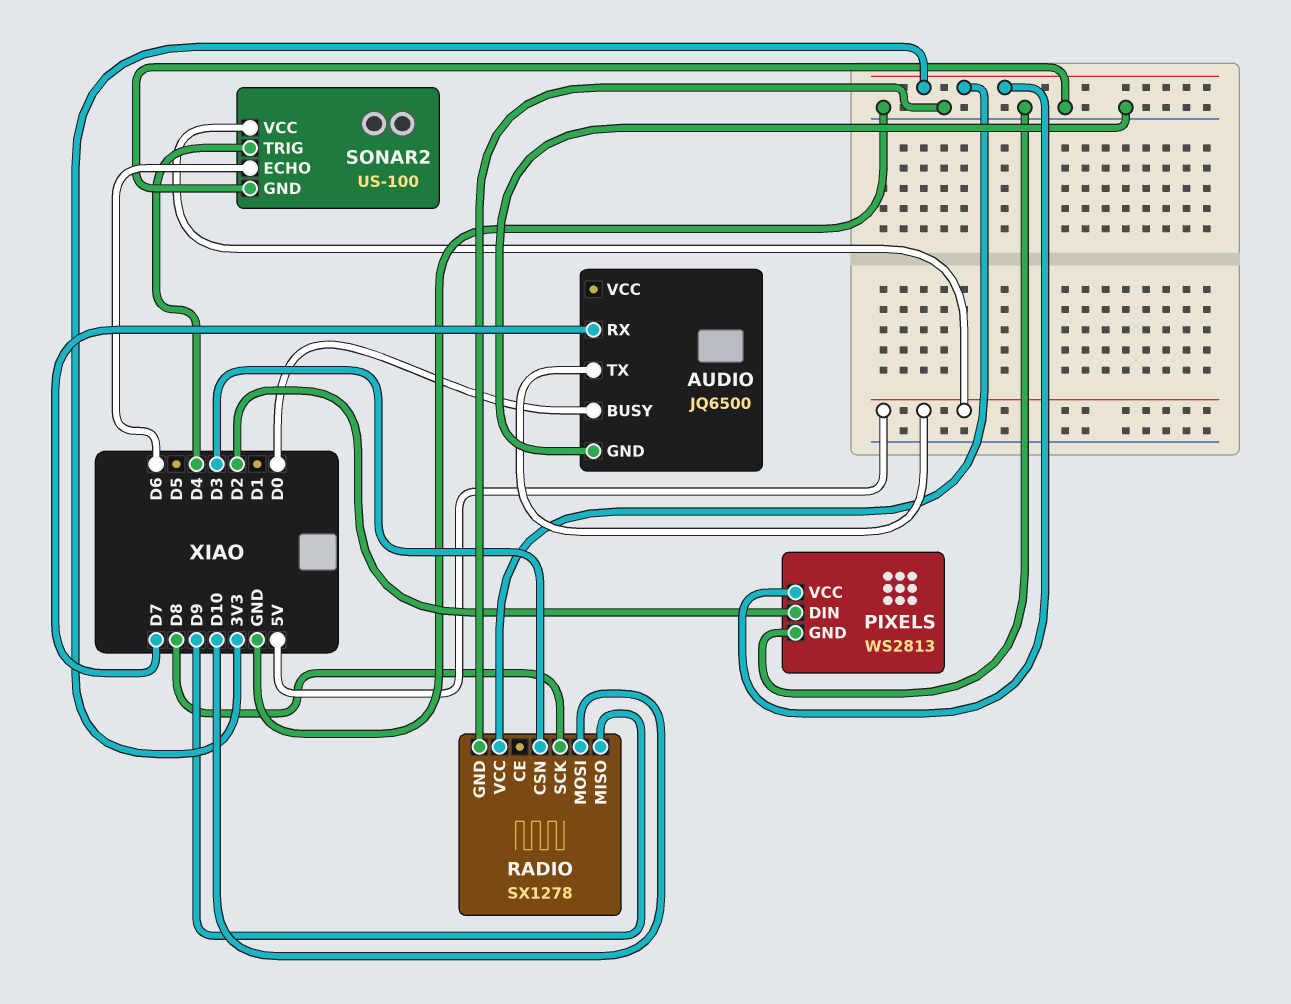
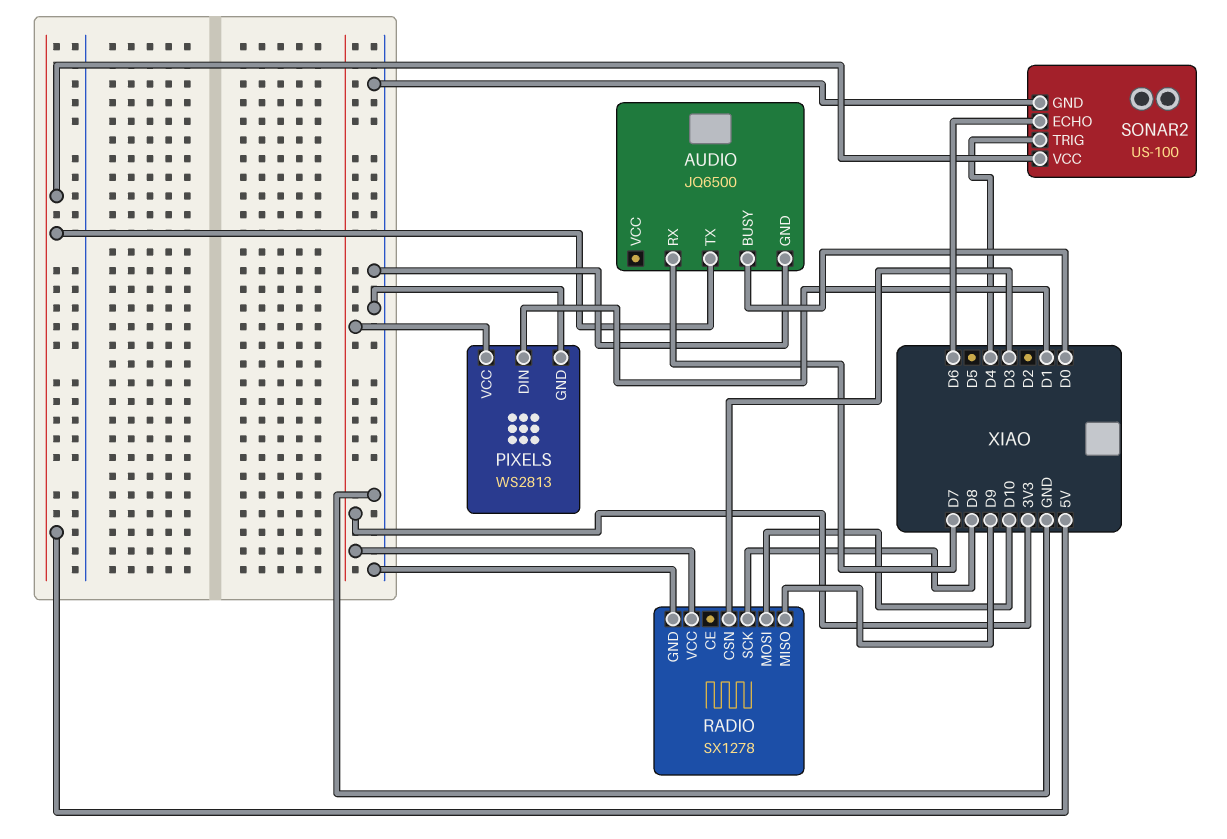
PIXELS pin DIN: D2 -> D1

